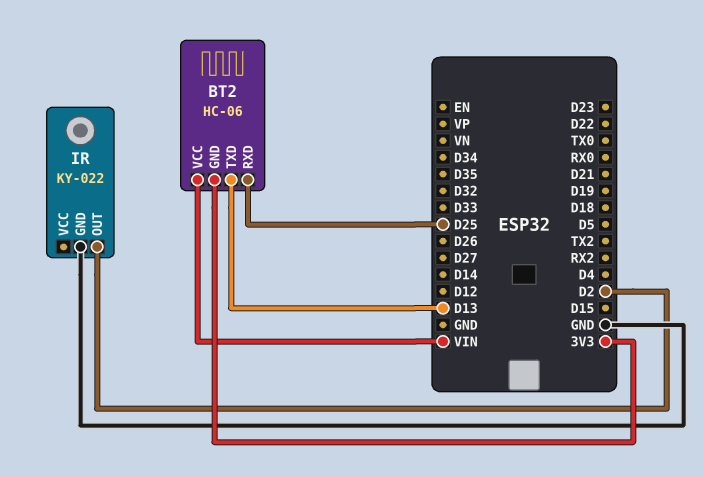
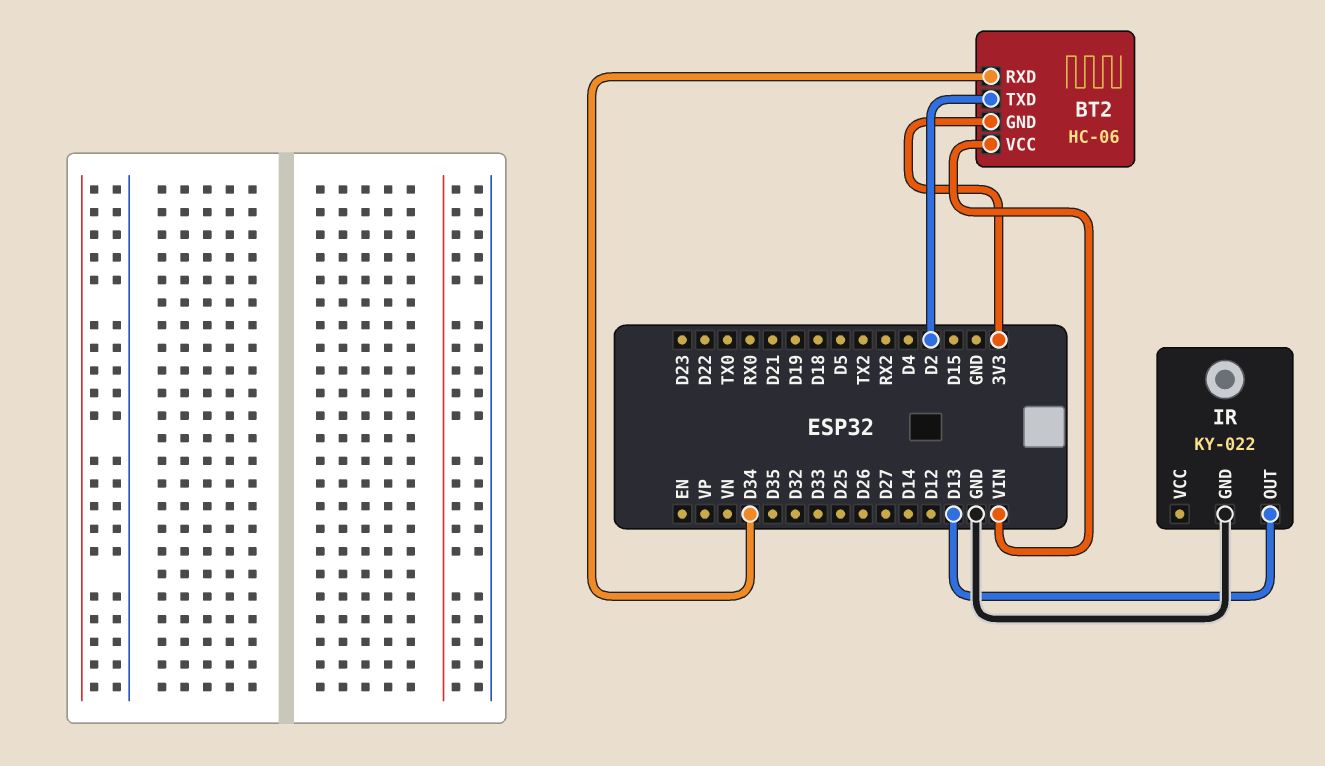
BT2 pin RXD: D25 -> D34
BT2 pin TXD: D13 -> D2
IR pin OUT: D2 -> D13

